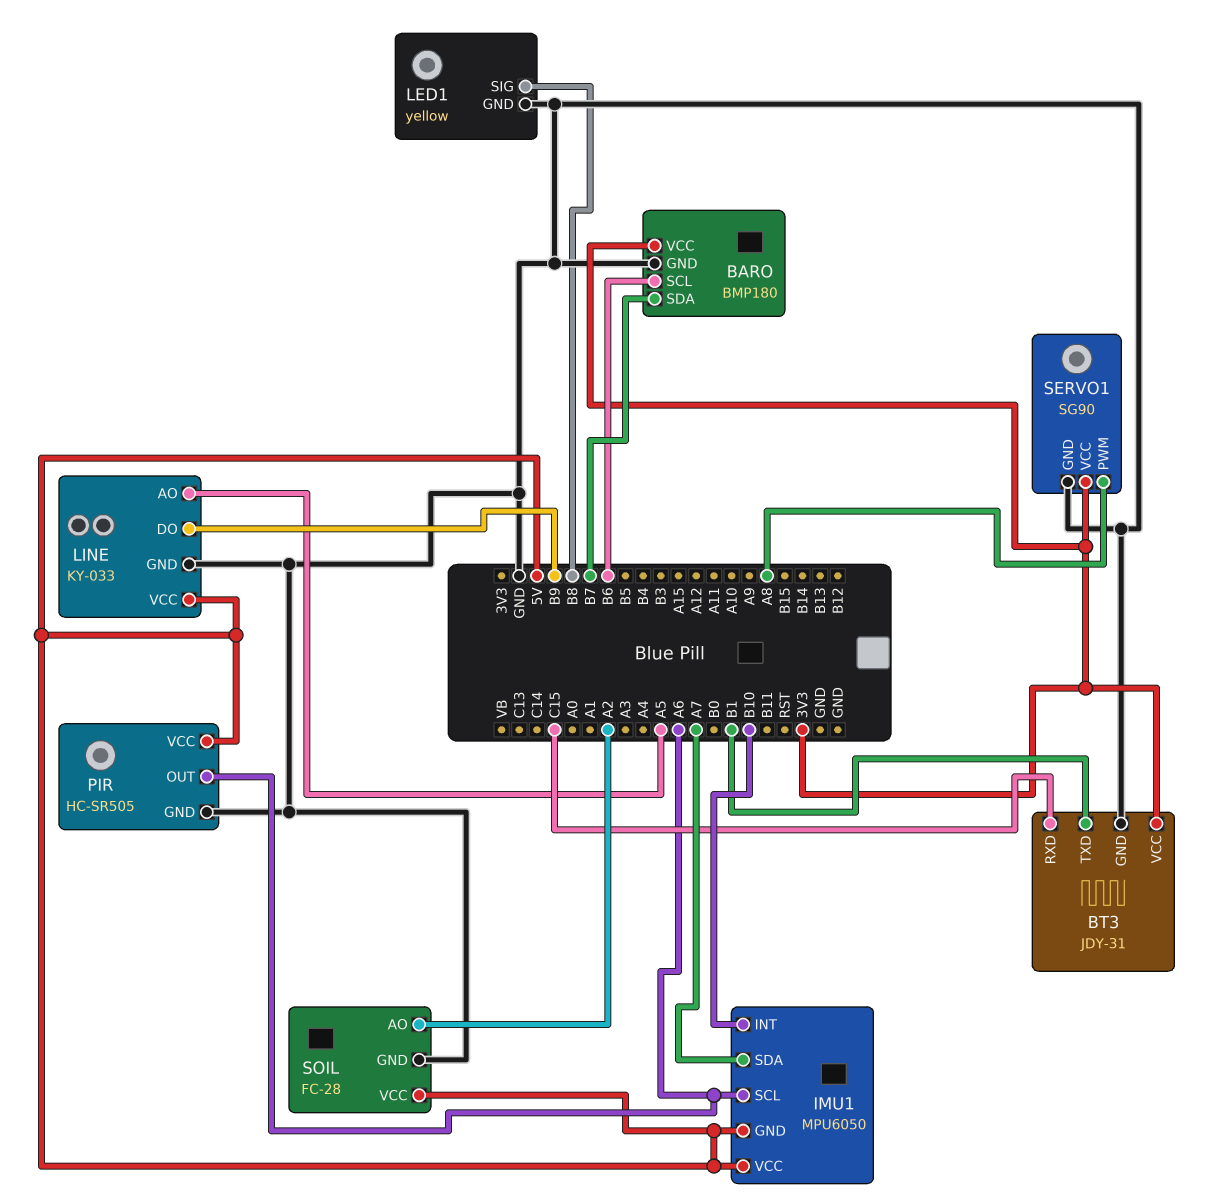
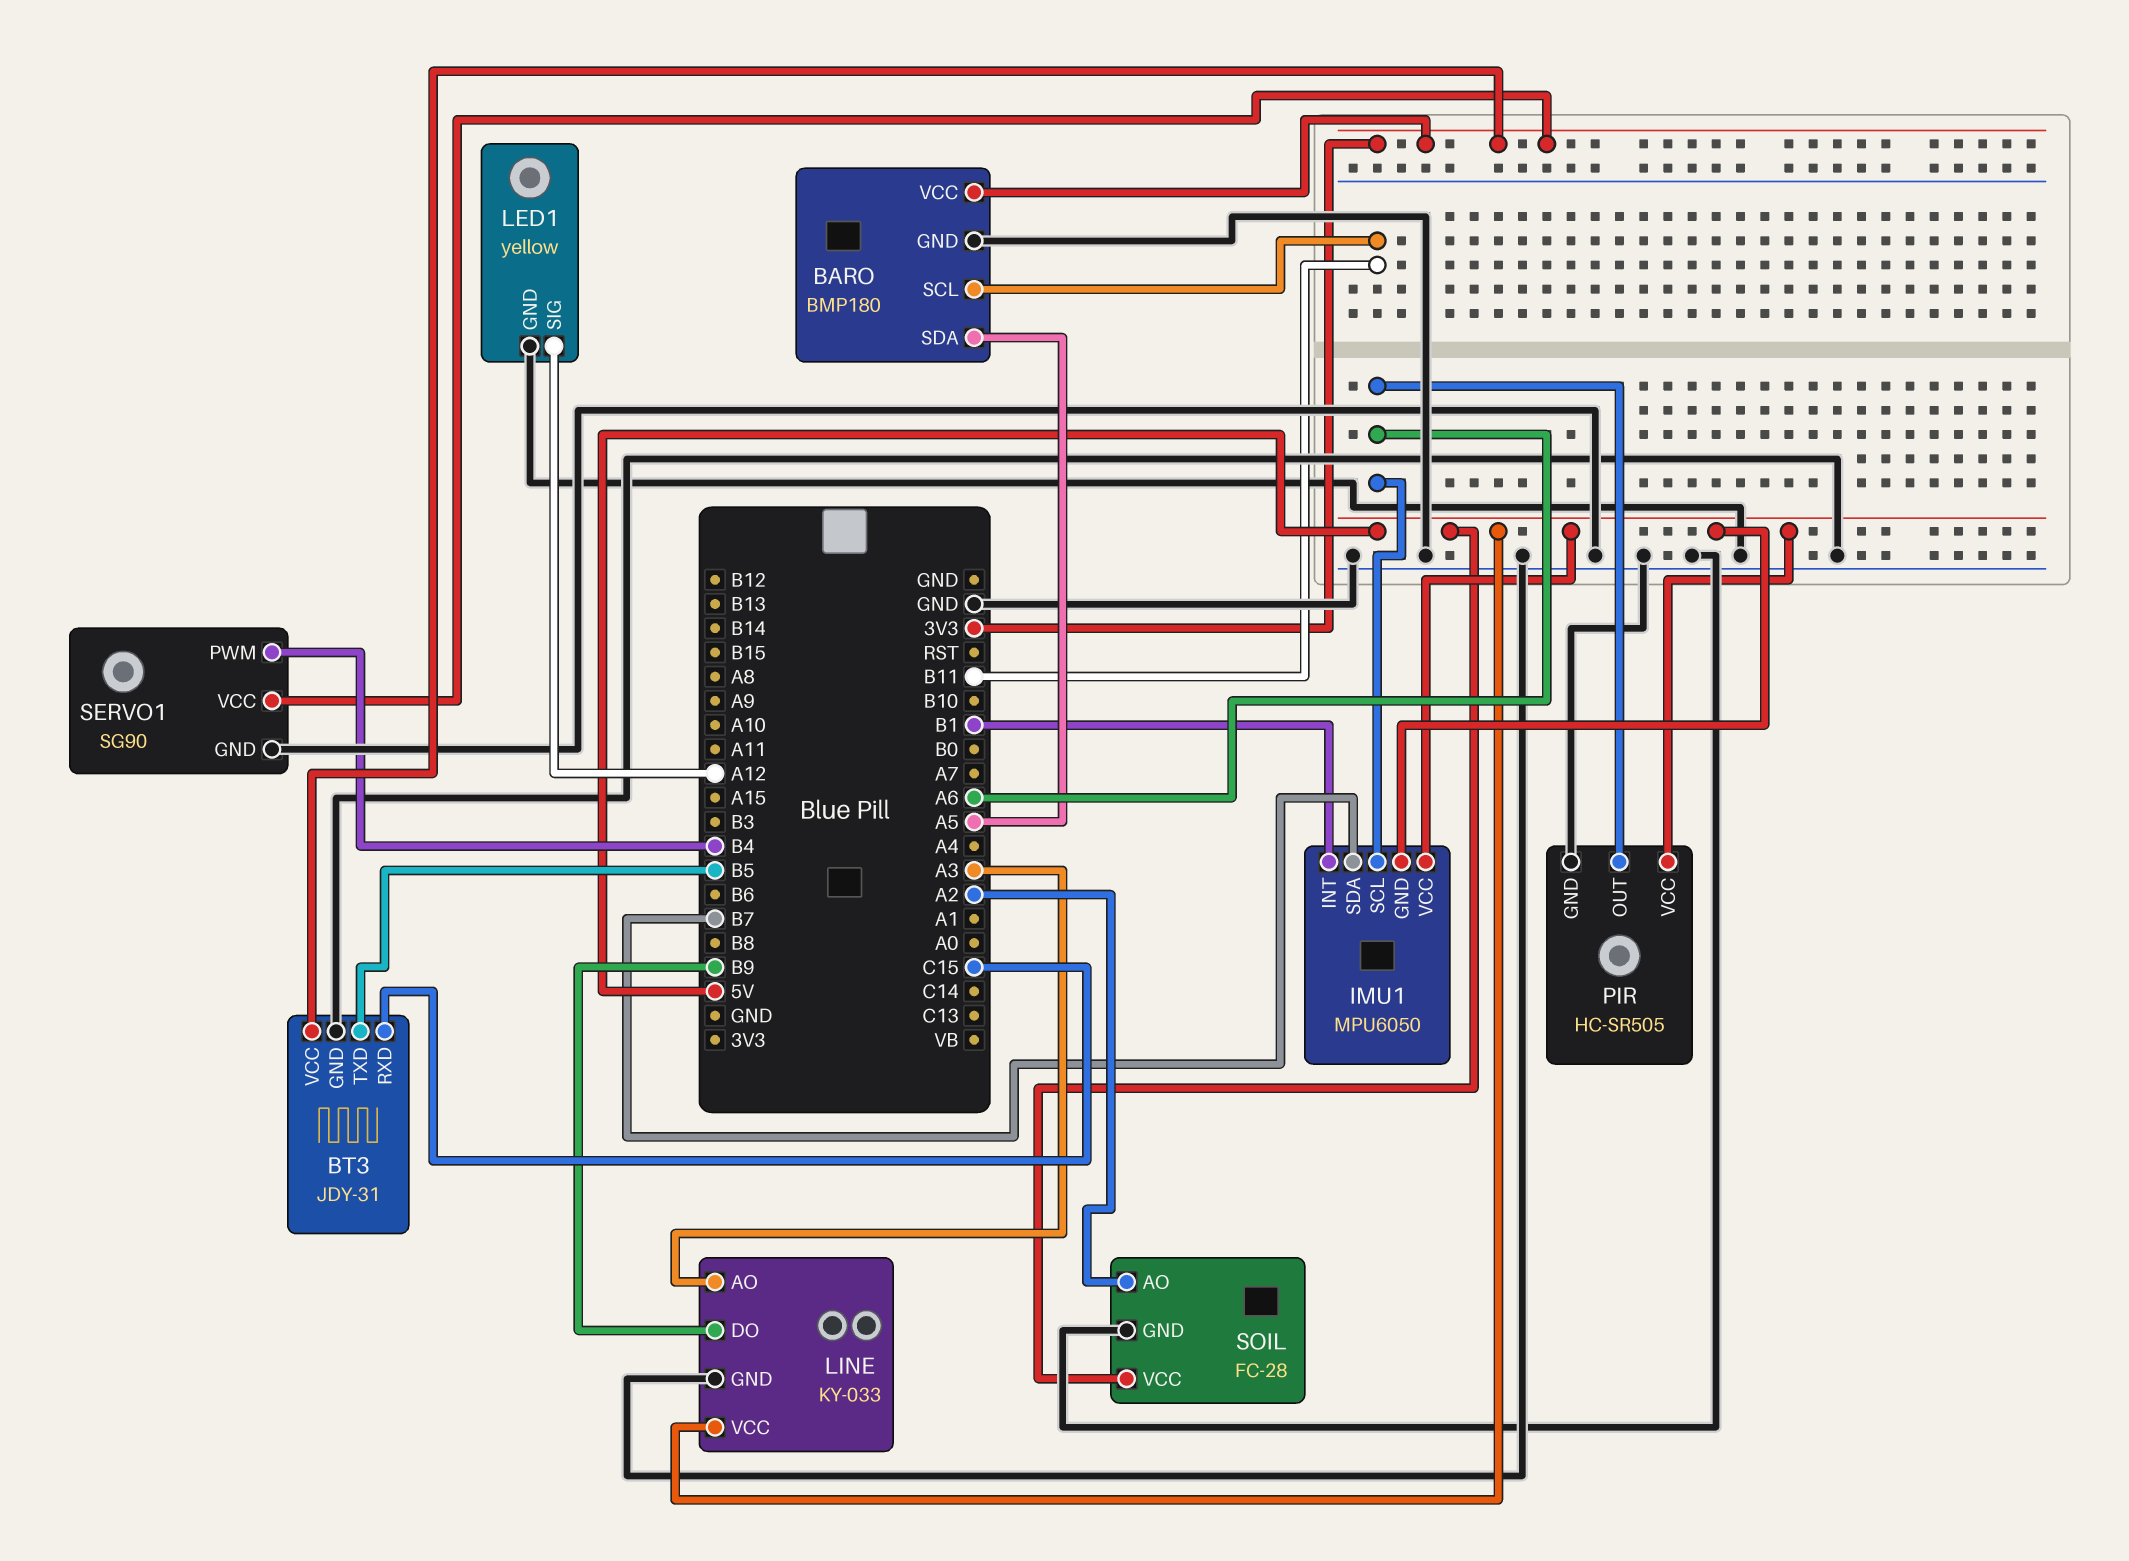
BARO pin SCL: B6 -> B11
BARO pin SDA: B7 -> A5
BT3 pin TXD: B1 -> B5
IMU1 pin INT: B10 -> B1
IMU1 pin SDA: A7 -> B7
LED1 pin SIG: B8 -> A12
LINE pin AO: A5 -> A3
SERVO1 pin PWM: A8 -> B4

